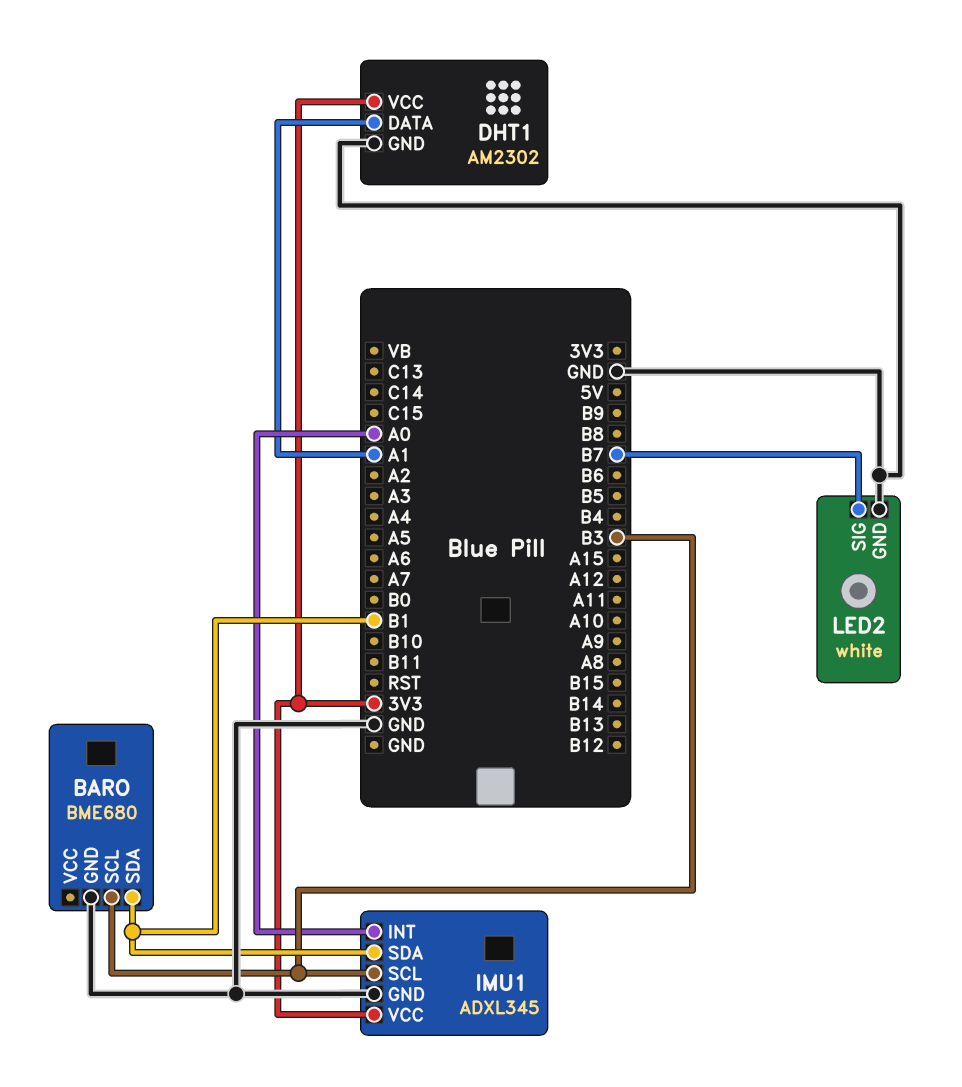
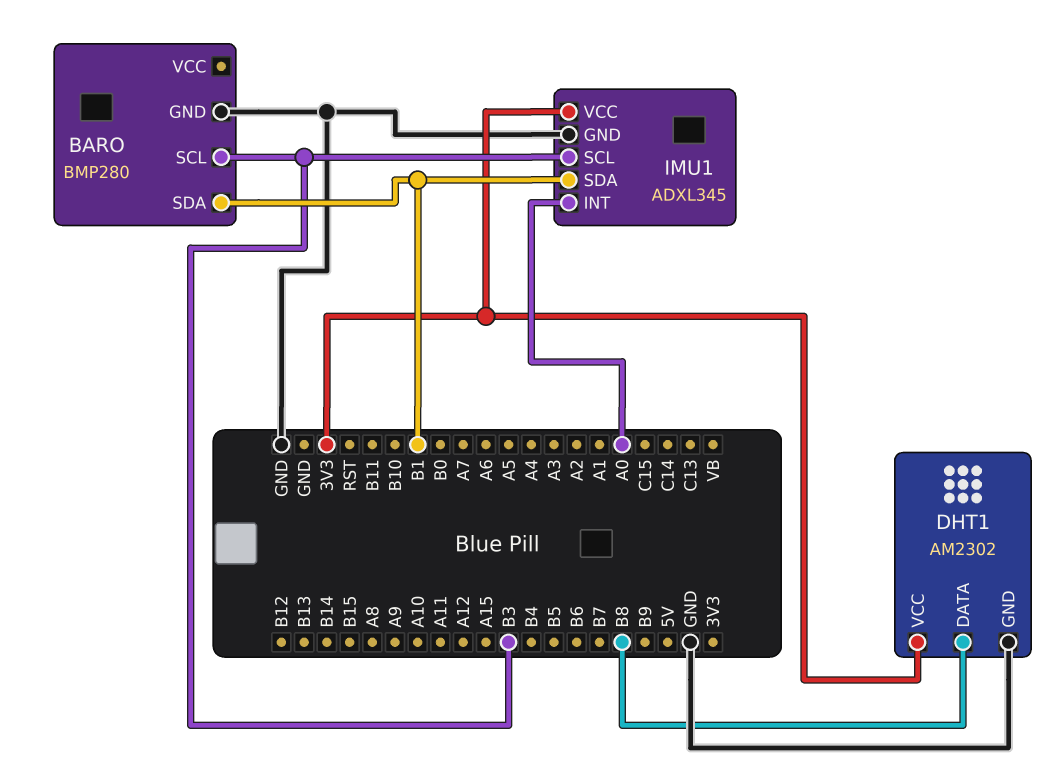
BARO: BME680 -> BMP280
DHT1 pin DATA: A1 -> B8
LED2: white -> none
LED2 pin GND: GND -> none
LED2 pin SIG: B7 -> none

